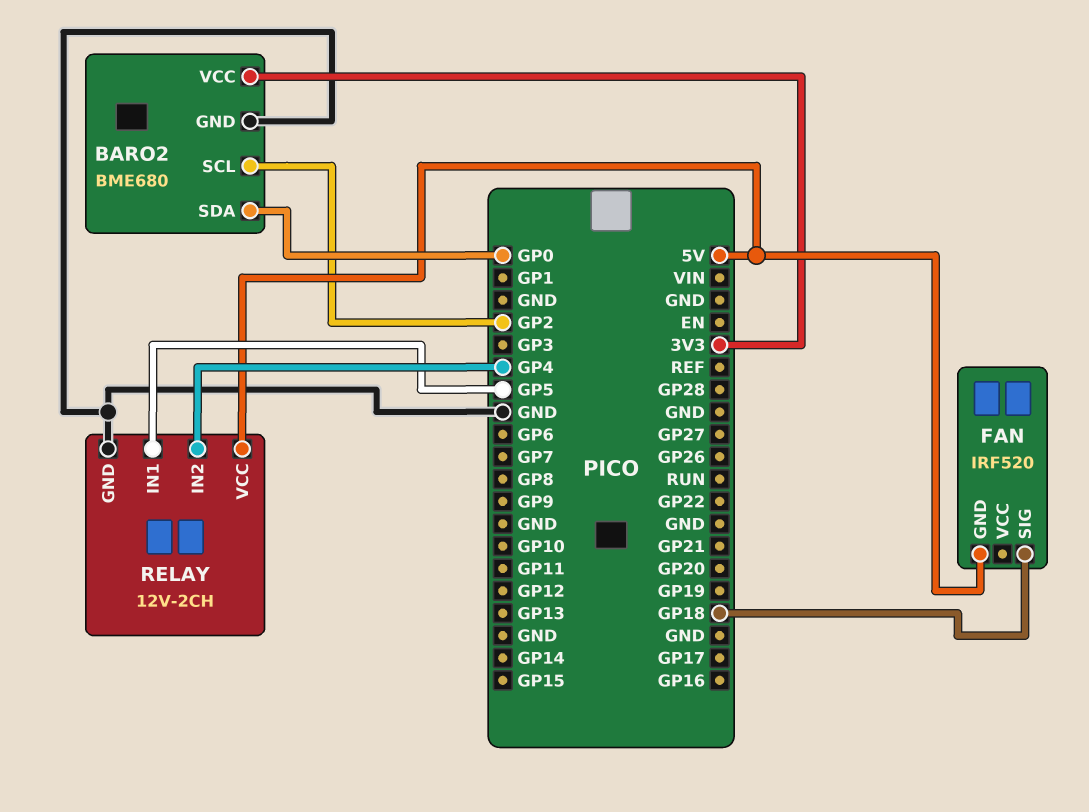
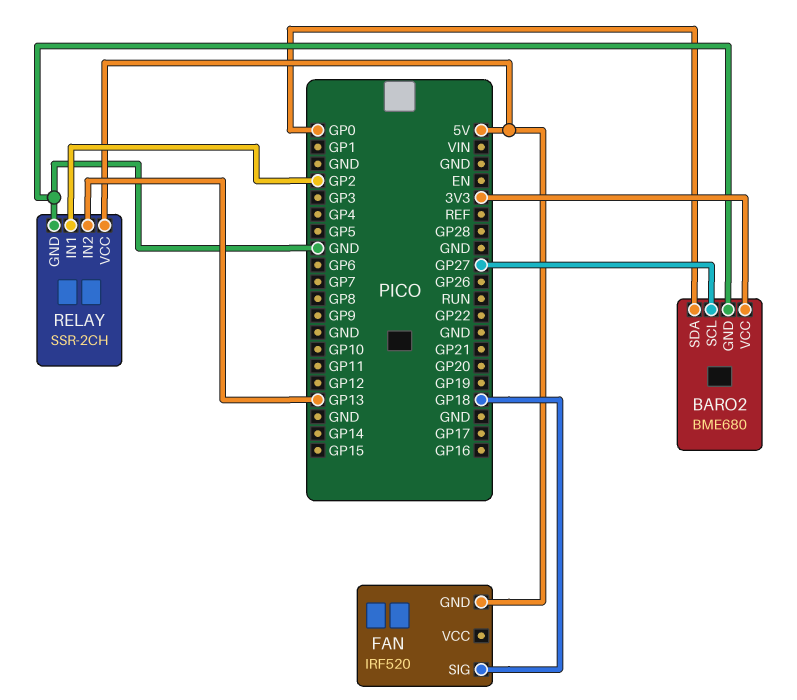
BARO2 pin SCL: GP2 -> GP27
RELAY: 12V-2CH -> SSR-2CH
RELAY pin IN1: GP5 -> GP2
RELAY pin IN2: GP4 -> GP13

